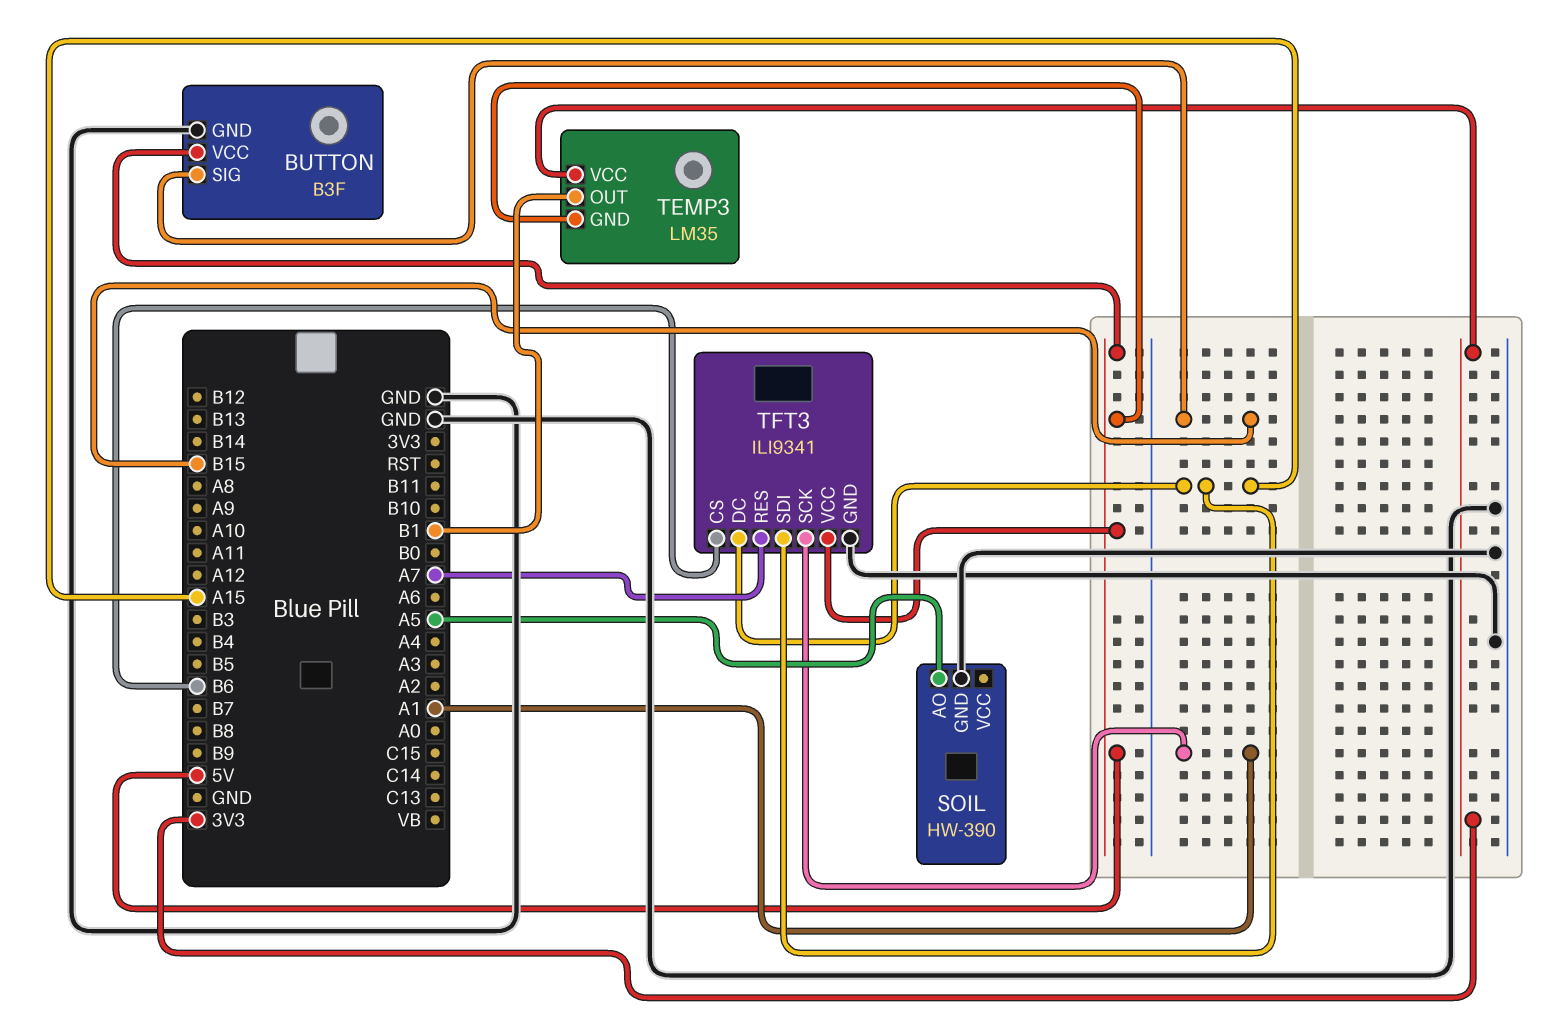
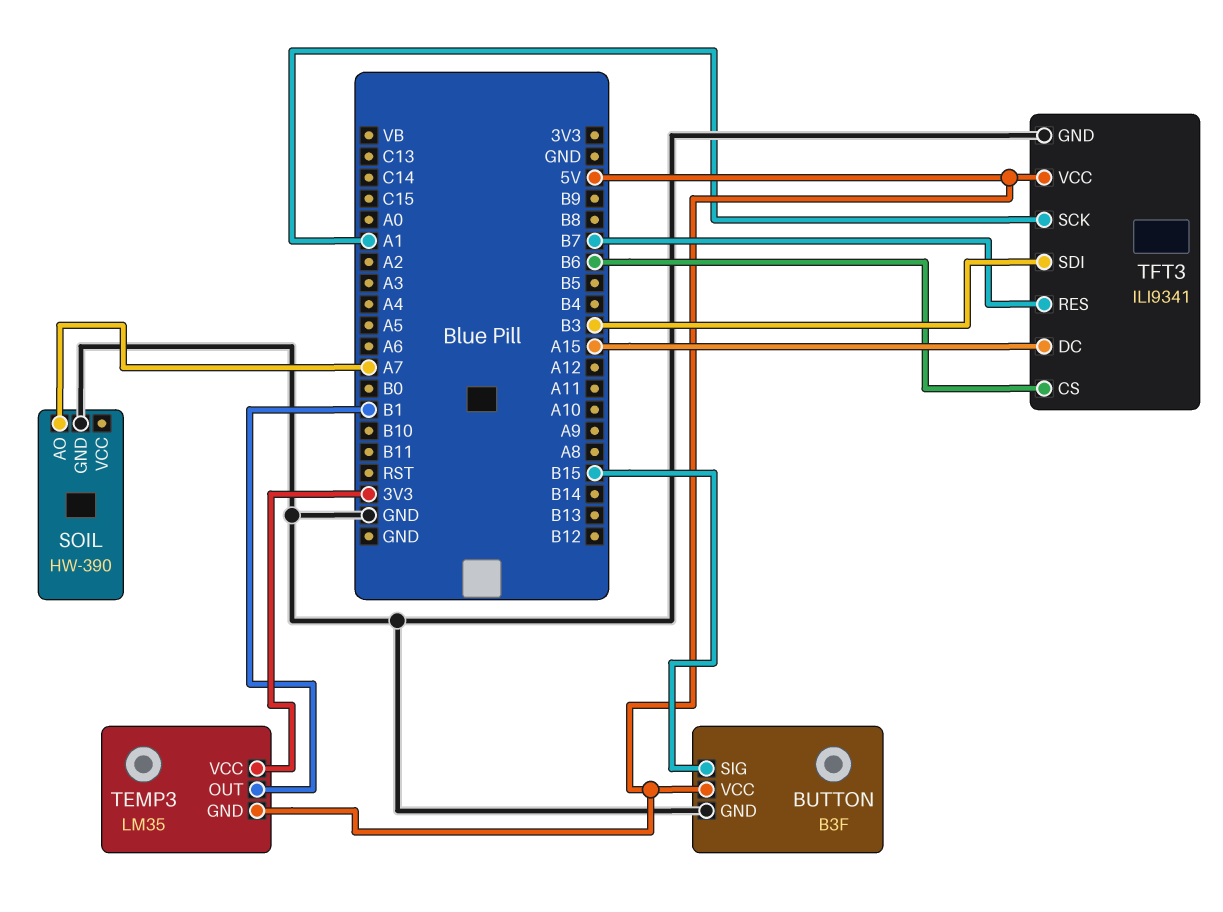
SOIL pin AO: A5 -> A7
TFT3 pin RES: A7 -> B7
TFT3 pin SDI: A15 -> B3

